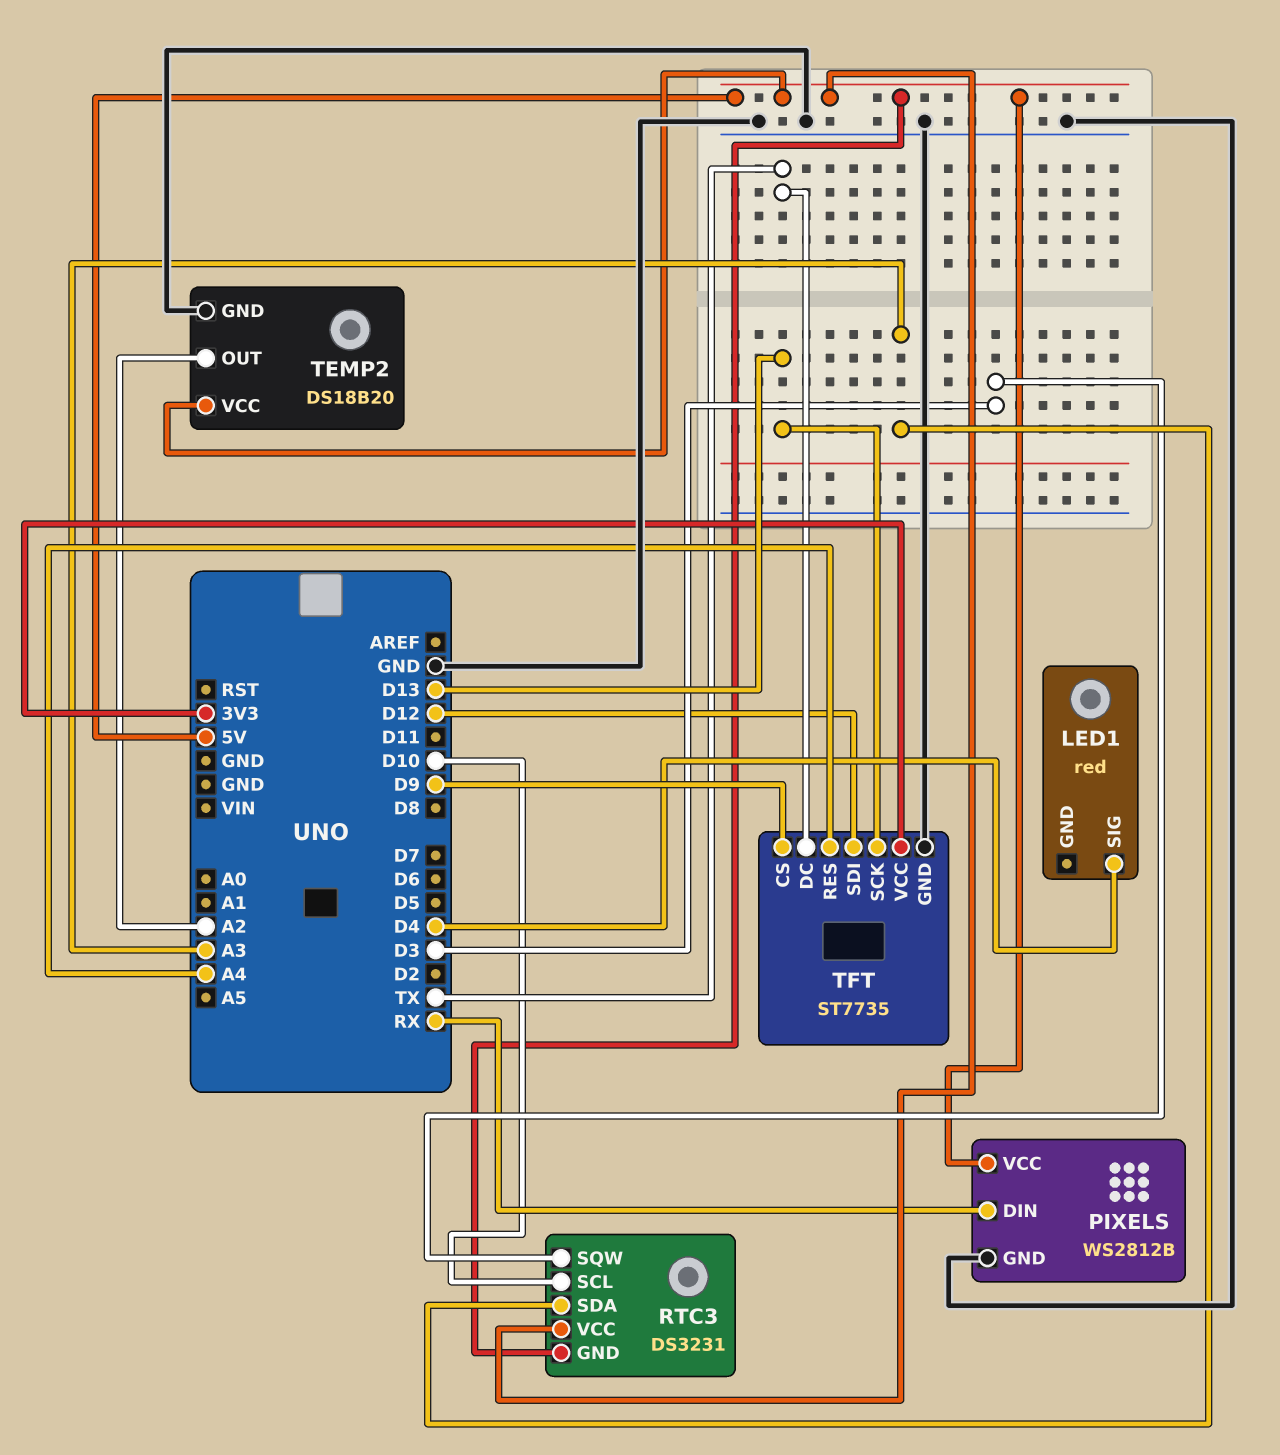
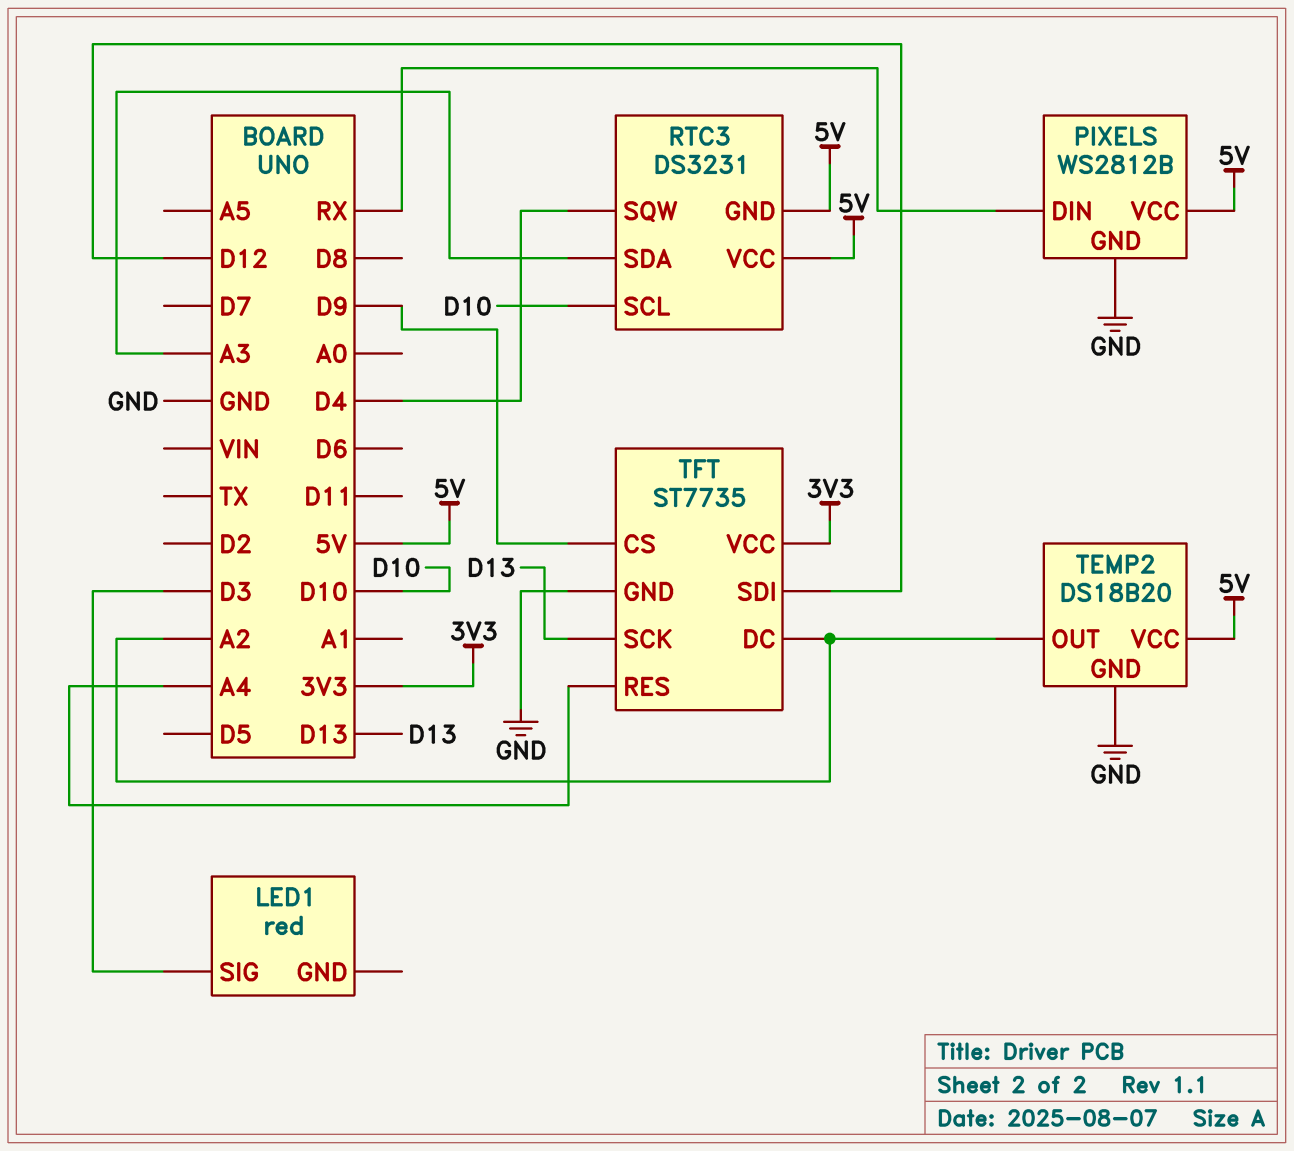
LED1 pin SIG: D4 -> D3
RTC3 pin SQW: D3 -> D4
TFT pin DC: TX -> A2

